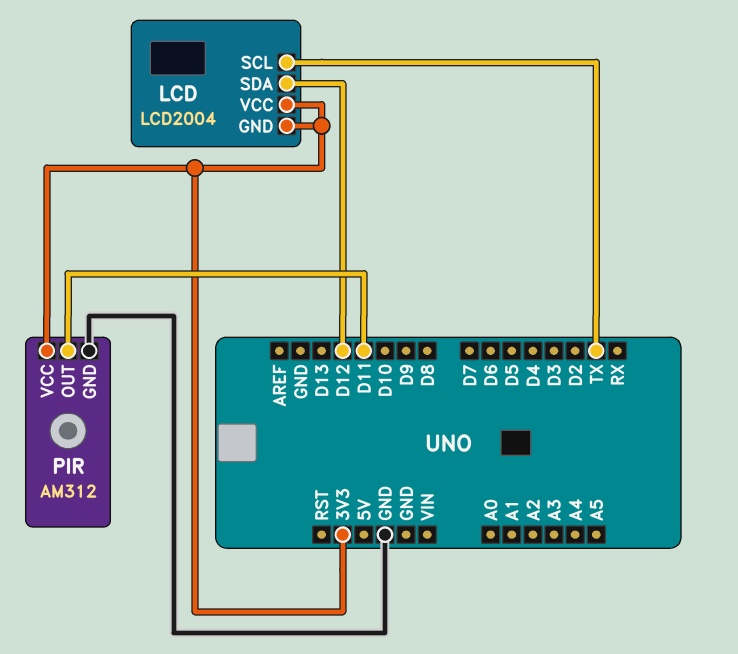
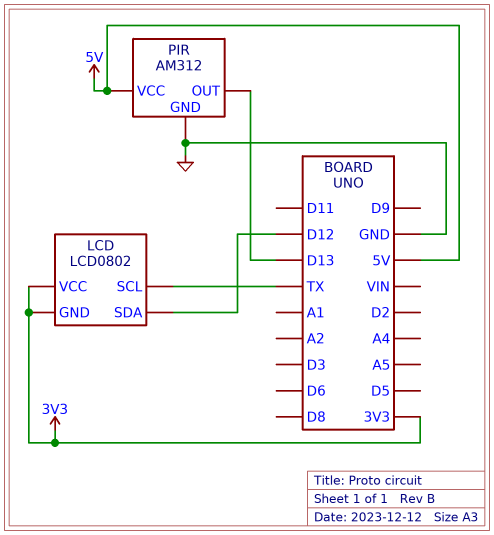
LCD: LCD2004 -> LCD0802
PIR pin OUT: D11 -> D13
PIR pin VCC: 3V3 -> 5V

